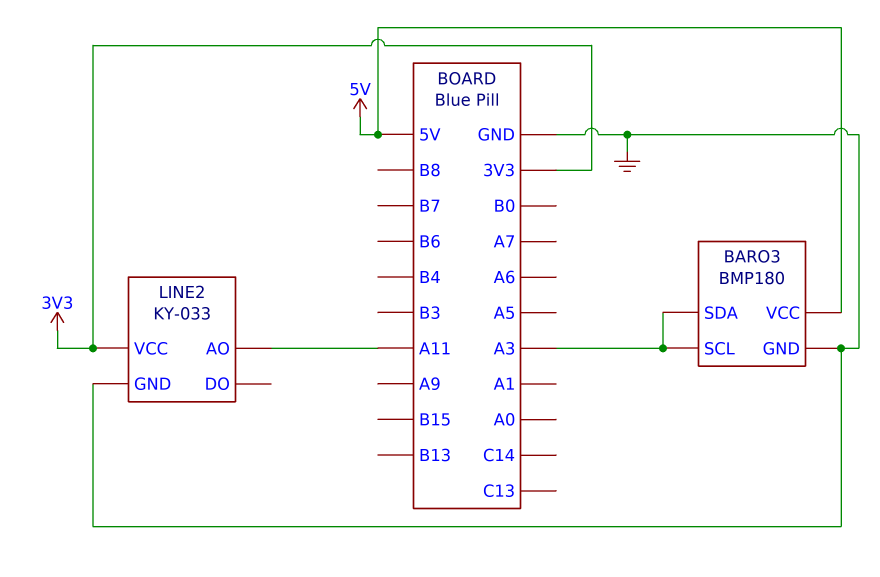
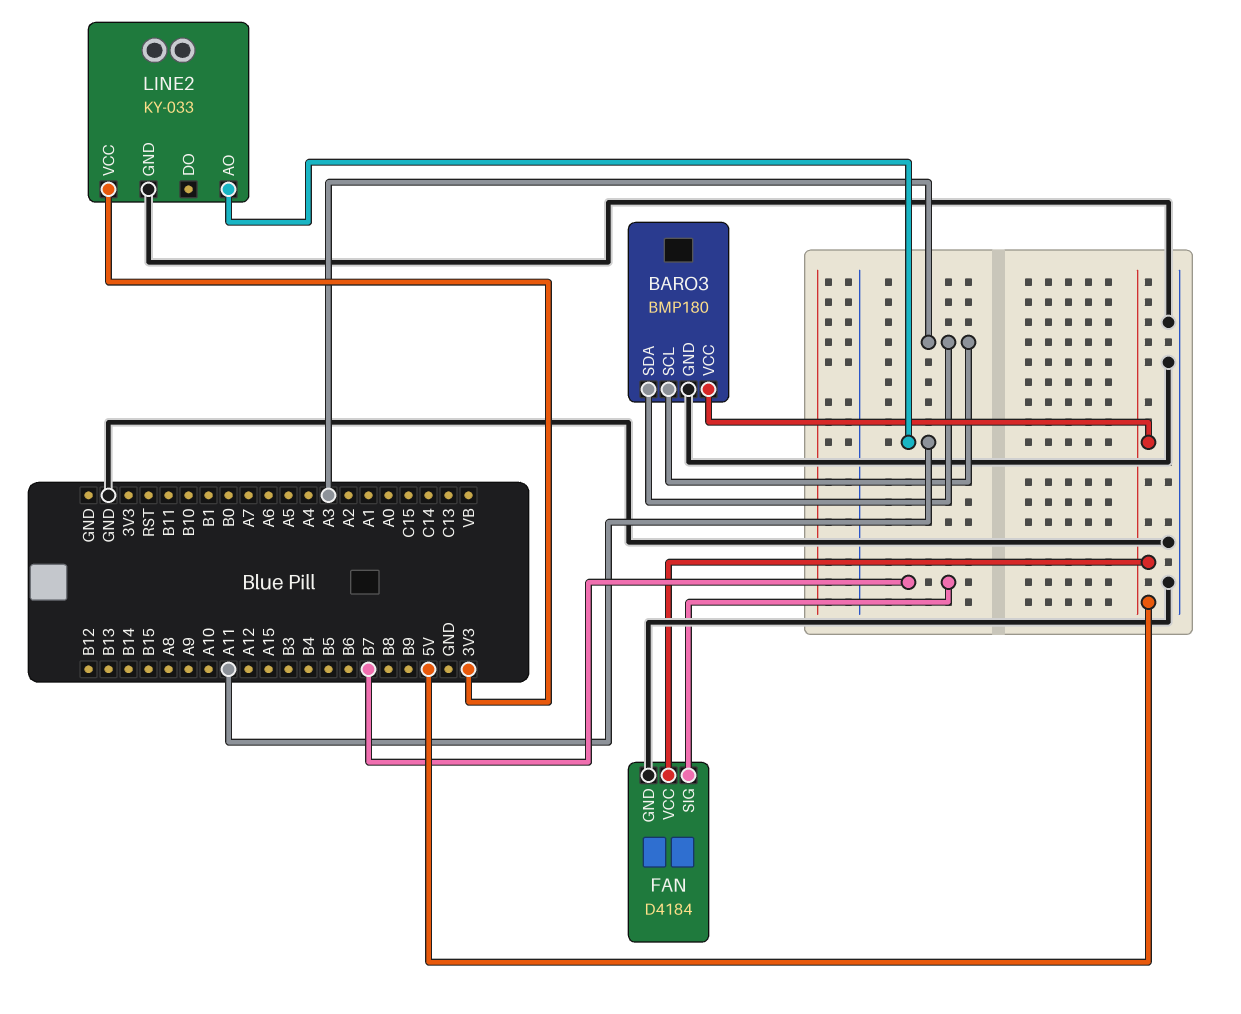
FAN: none -> D4184
FAN pin GND: none -> GND
FAN pin SIG: none -> B7
FAN pin VCC: none -> 5V

